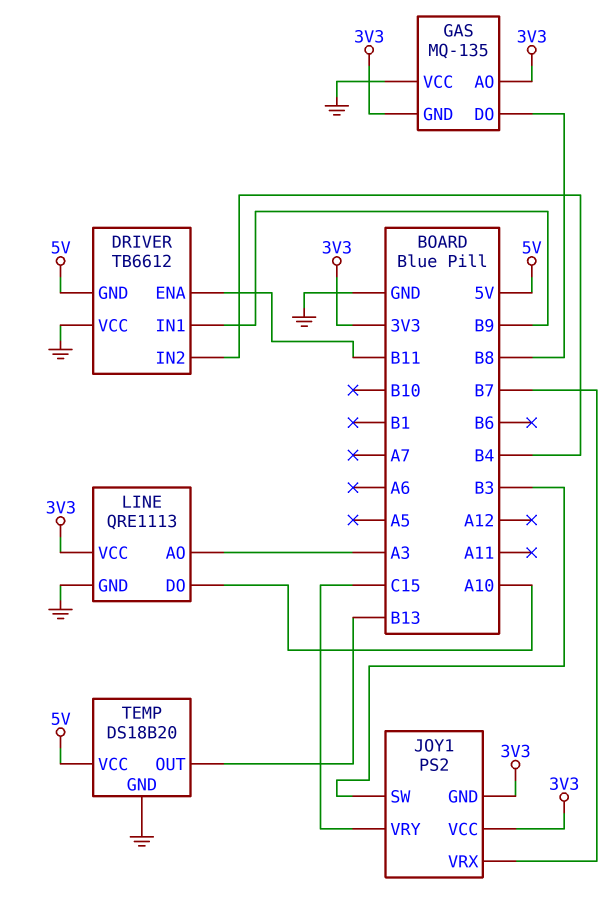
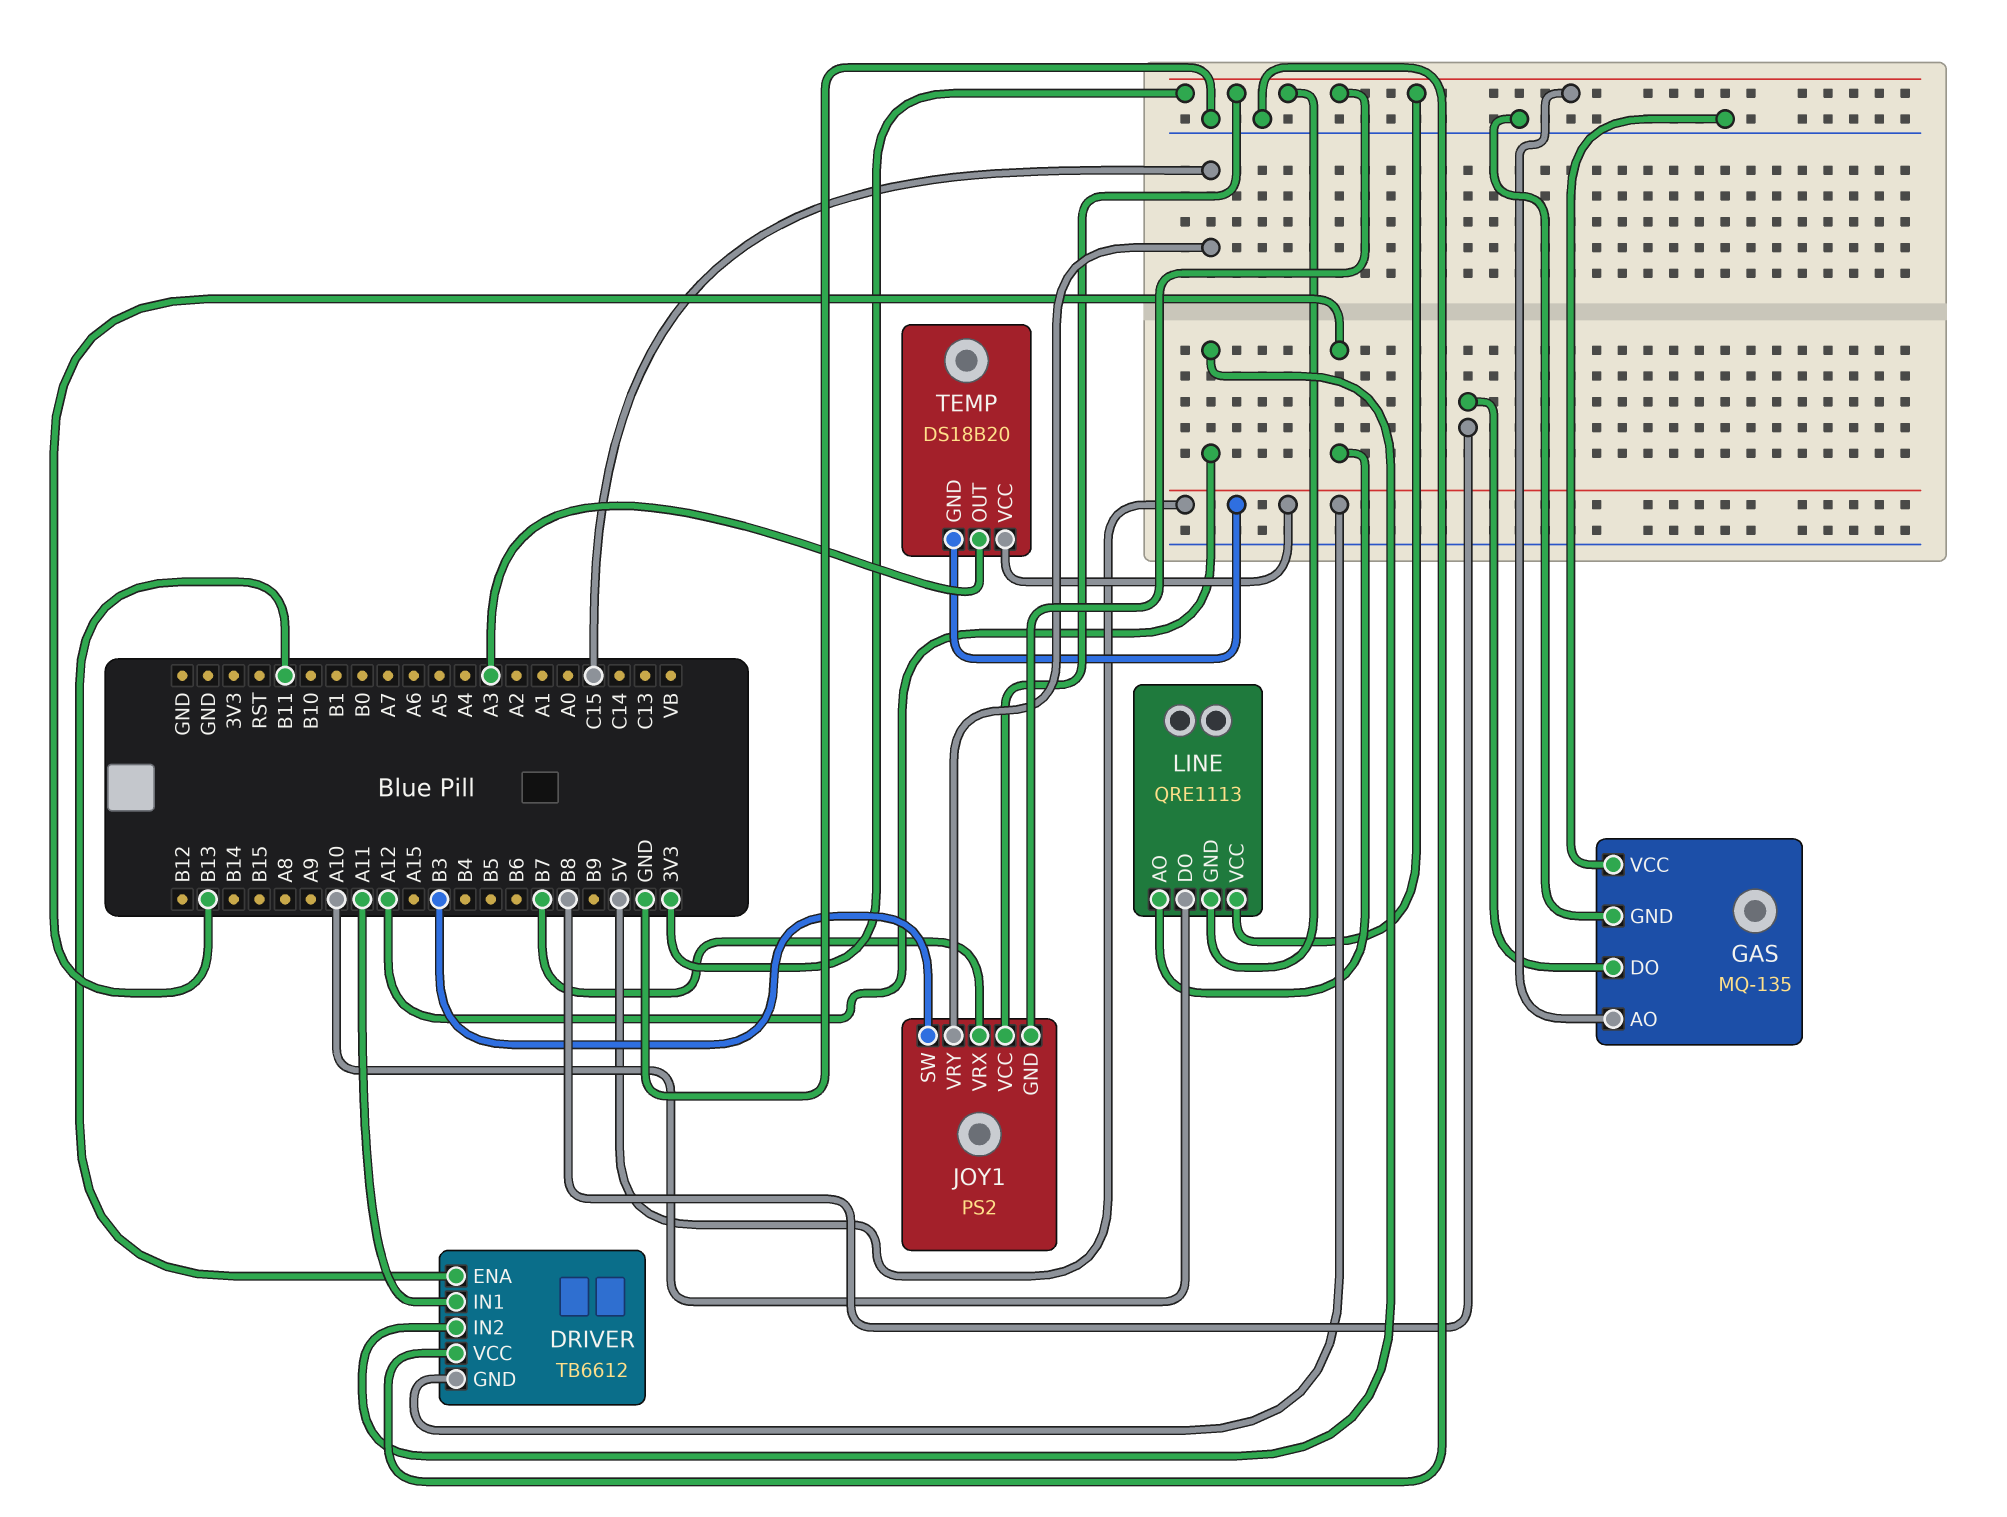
DRIVER pin IN1: B9 -> A11
DRIVER pin IN2: B4 -> A12
GAS pin GND: 3V3 -> GND
LINE pin AO: A3 -> B13
LINE pin GND: GND -> 3V3
TEMP pin GND: GND -> 5V
TEMP pin OUT: B13 -> A3

